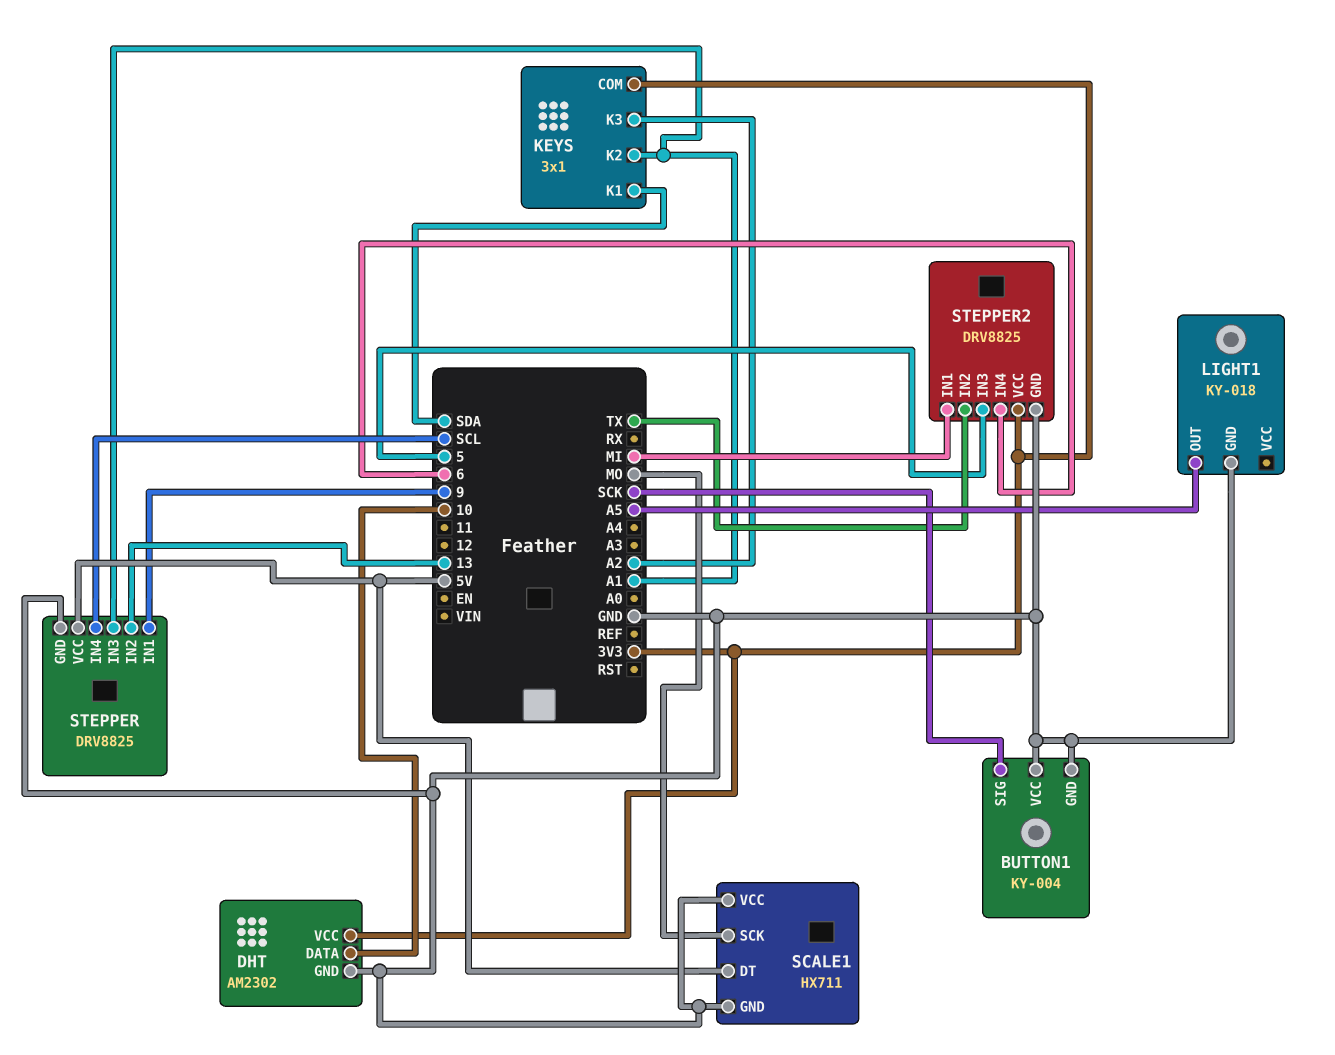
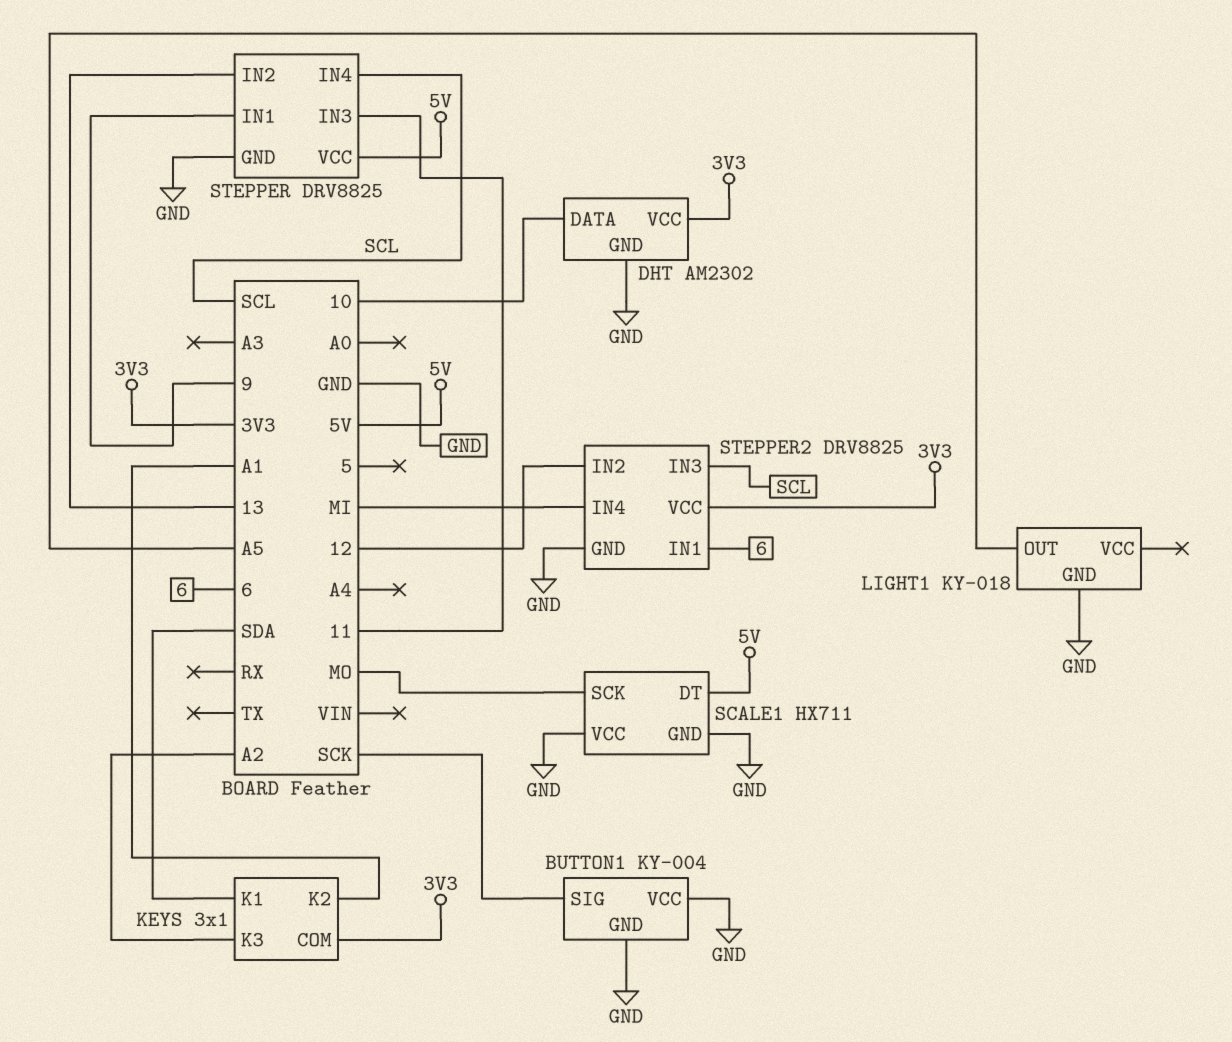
STEPPER pin IN3: A1 -> 11
STEPPER2 pin IN1: MI -> 6
STEPPER2 pin IN2: TX -> 12
STEPPER2 pin IN3: 5 -> SCL
STEPPER2 pin IN4: 6 -> MI

